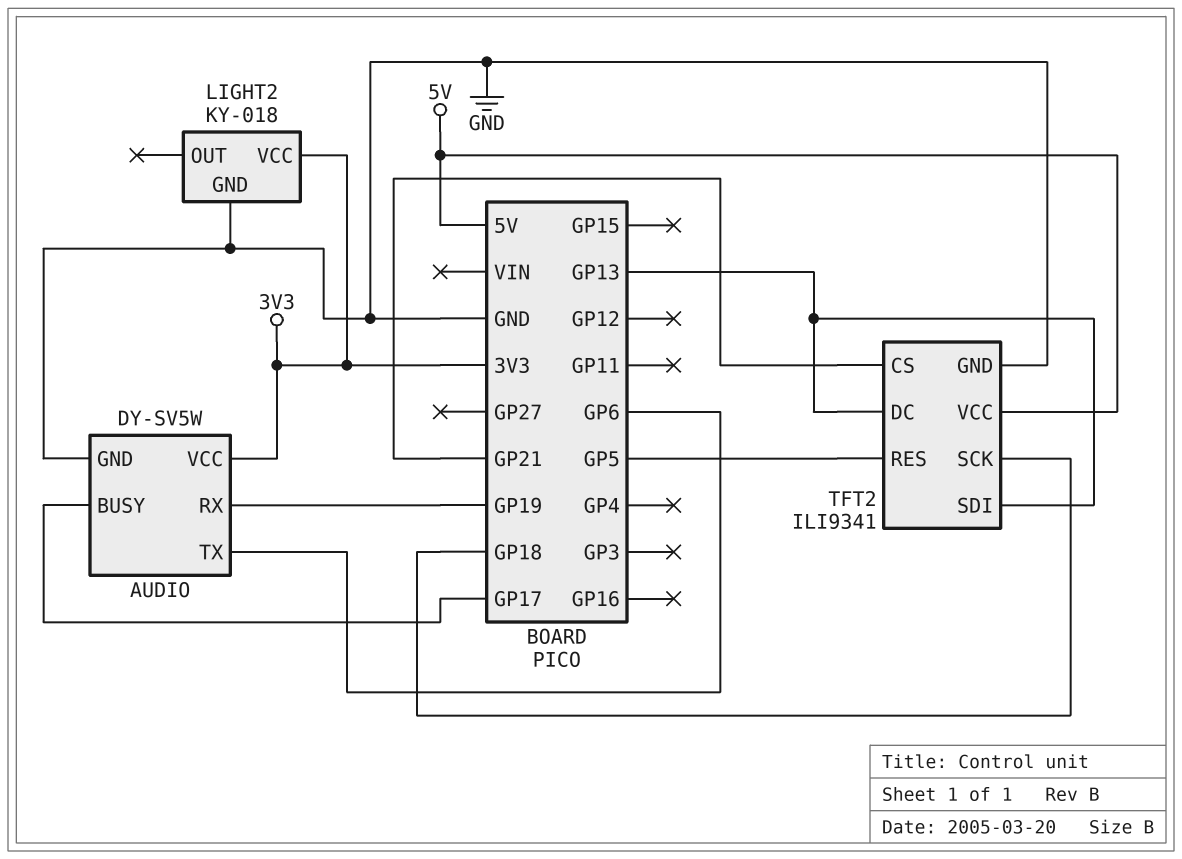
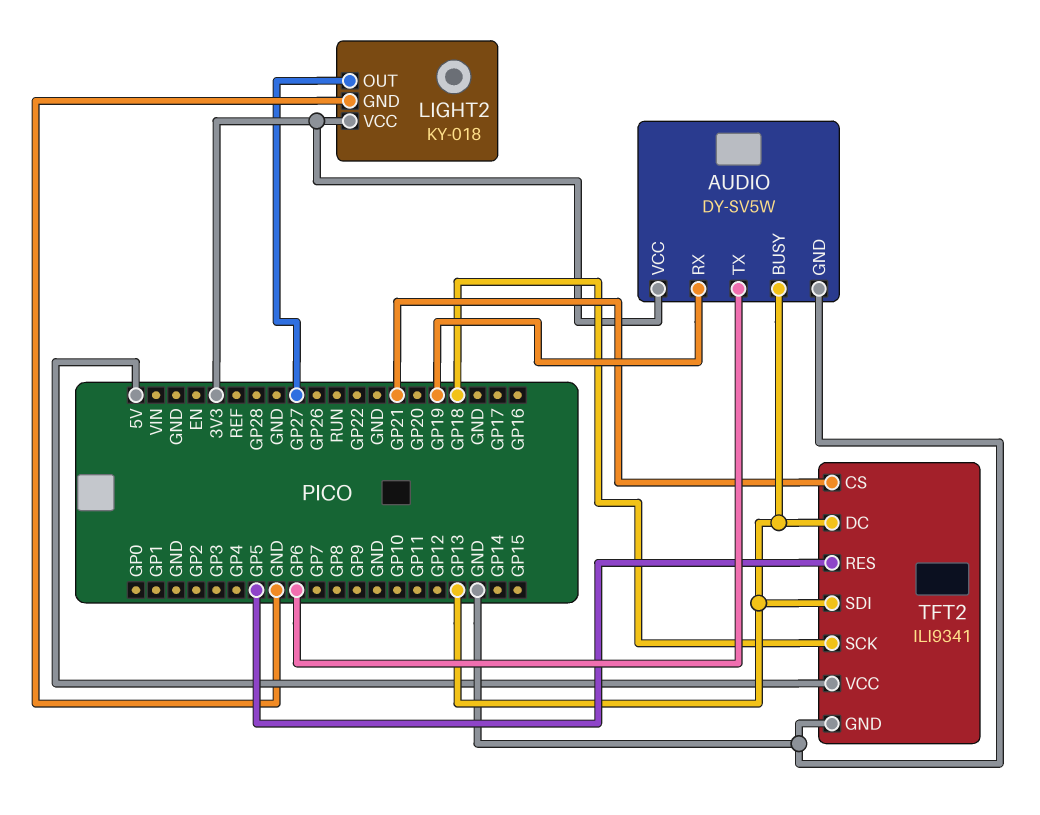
AUDIO pin BUSY: GP17 -> GP13
LIGHT2 pin OUT: none -> GP27

